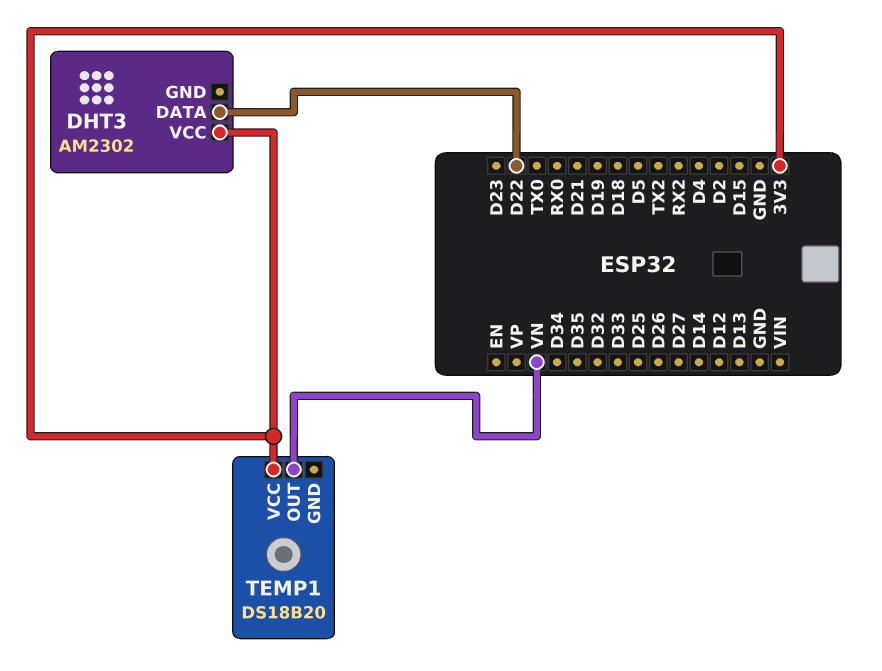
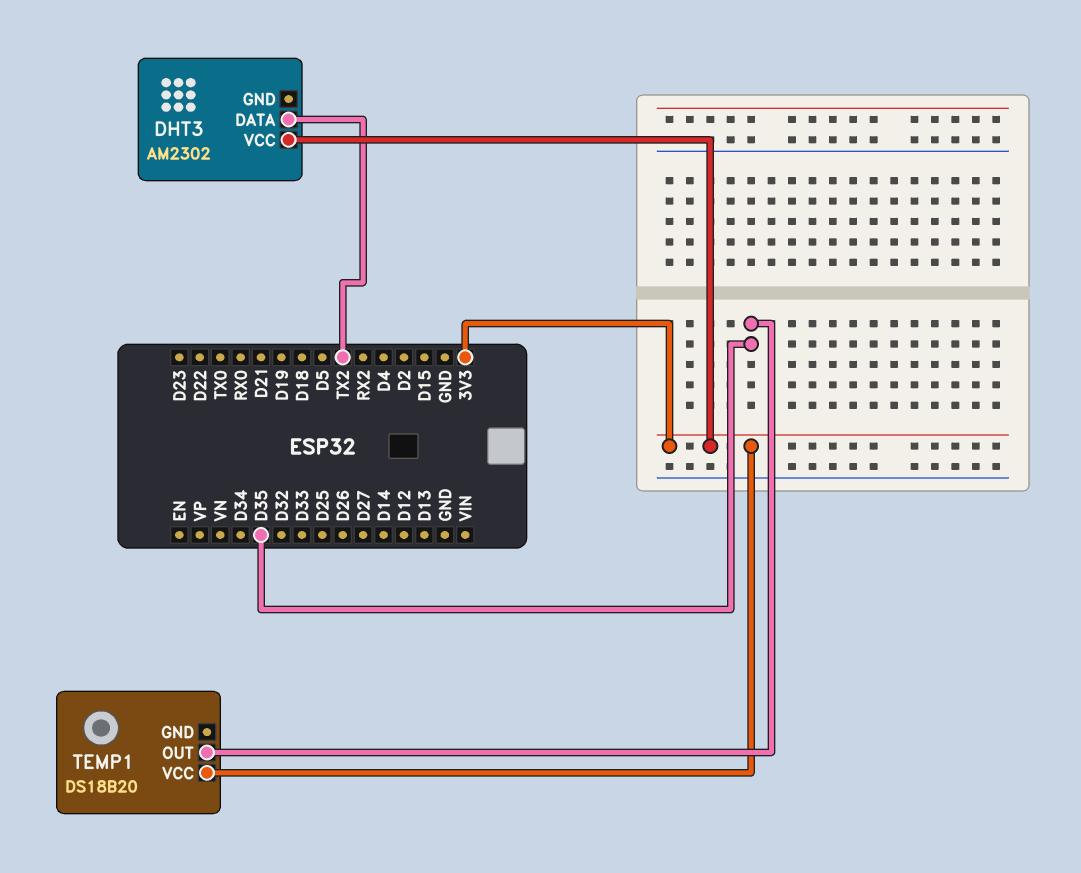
DHT3 pin DATA: D22 -> TX2
TEMP1 pin OUT: VN -> D35

